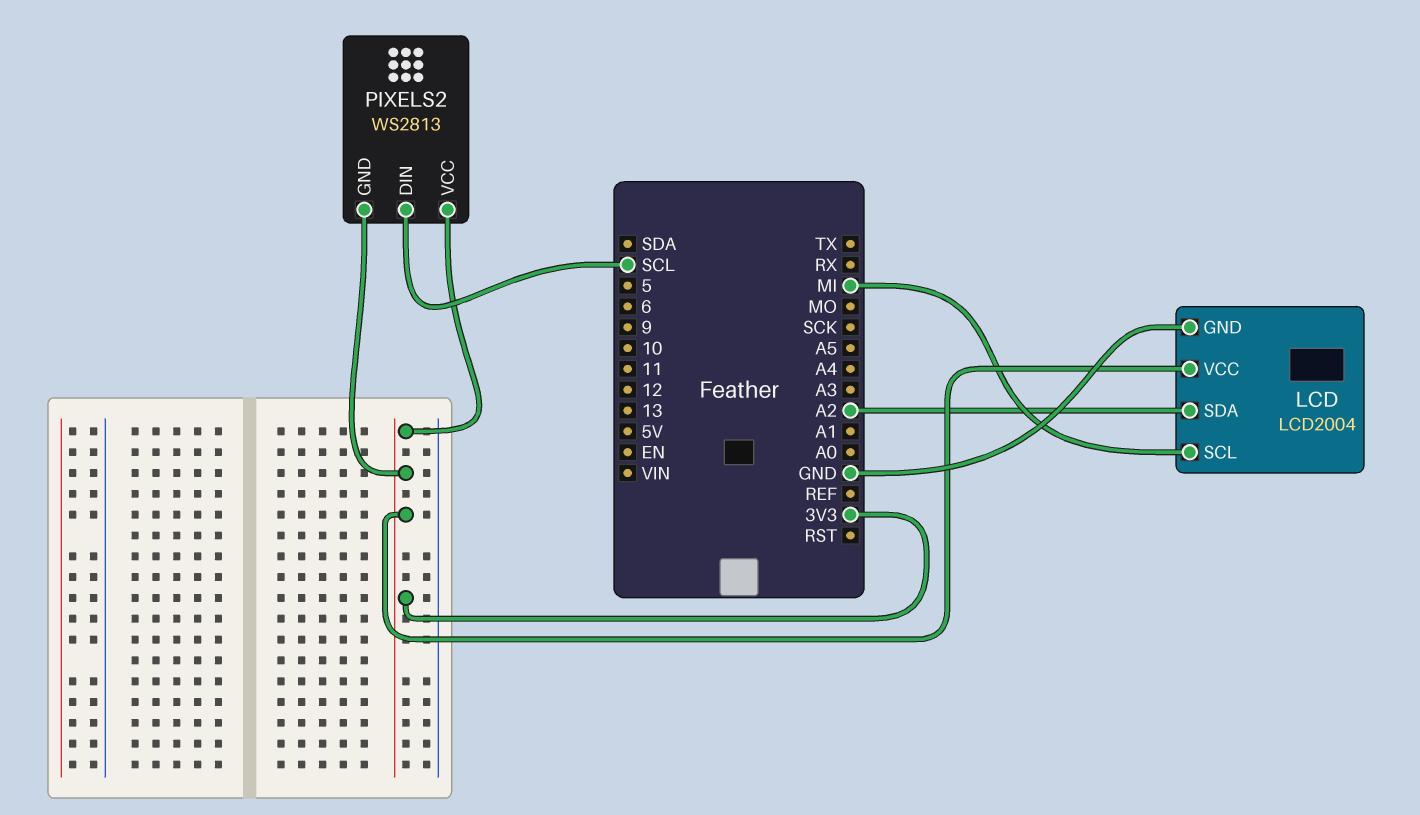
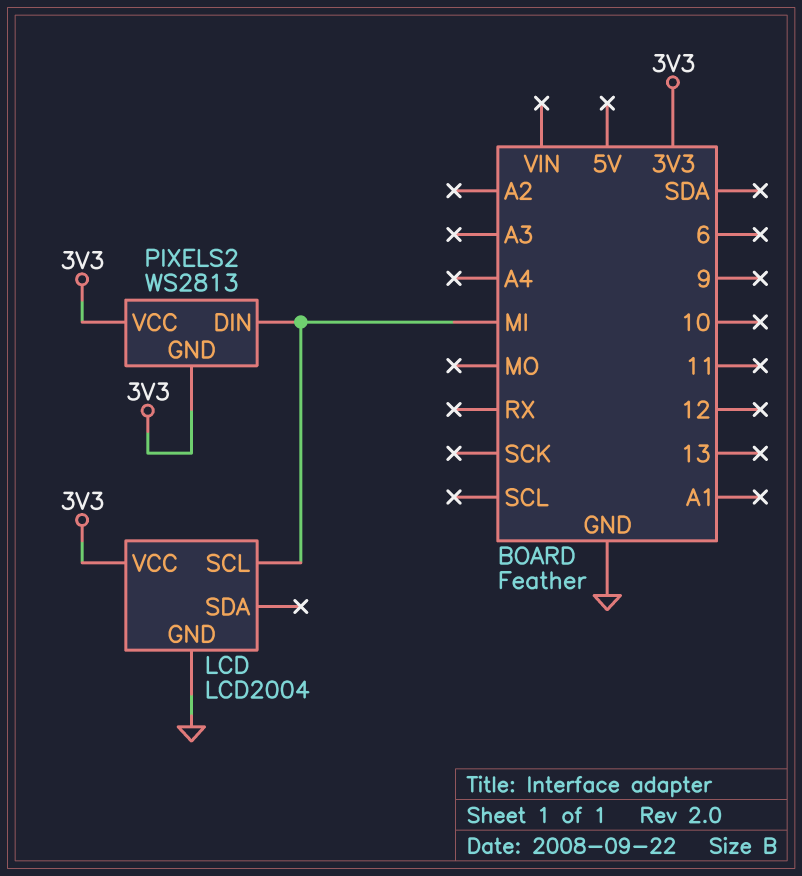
LCD pin SDA: A2 -> none
PIXELS2 pin DIN: SCL -> MI

